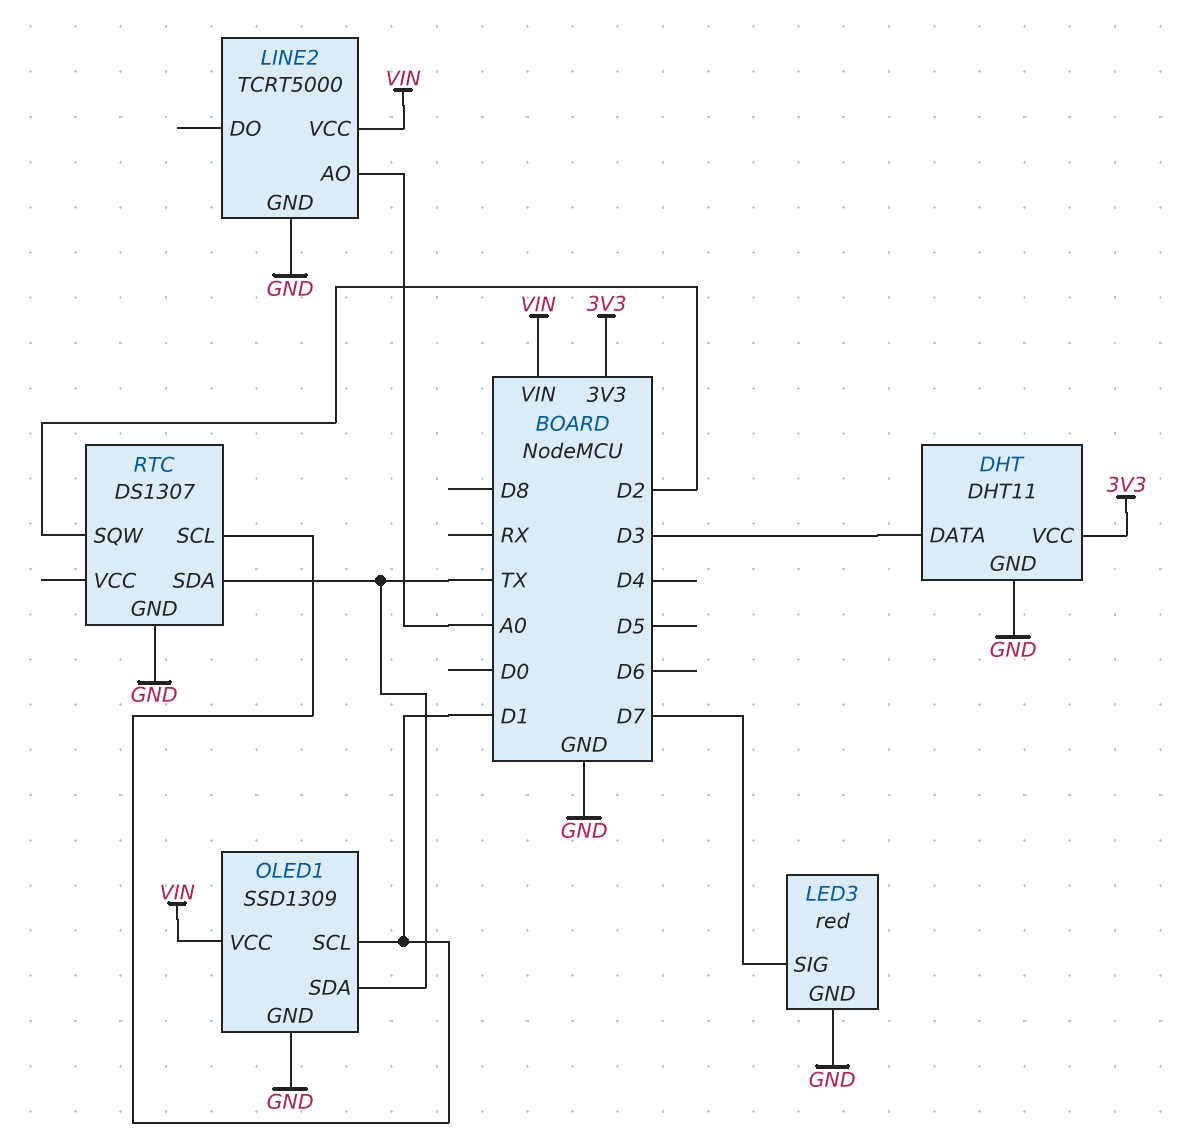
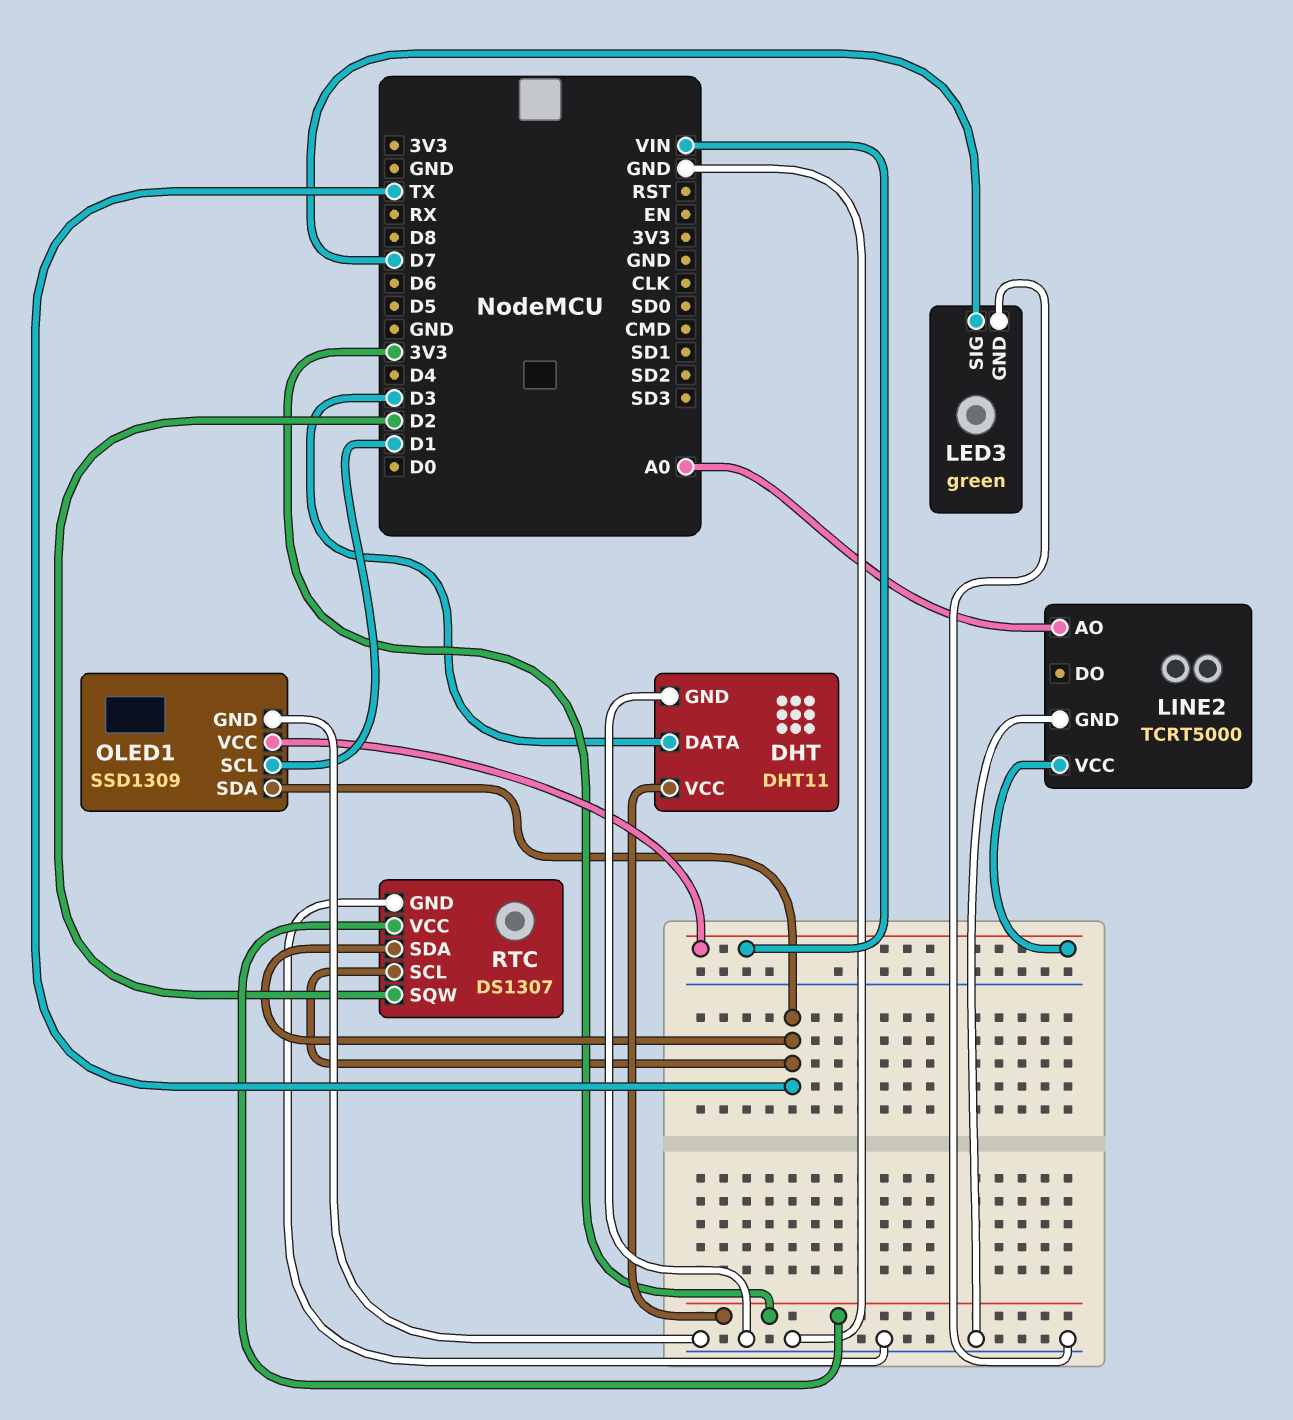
LED3: red -> green
RTC pin SCL: D1 -> TX
RTC pin VCC: none -> 3V3

